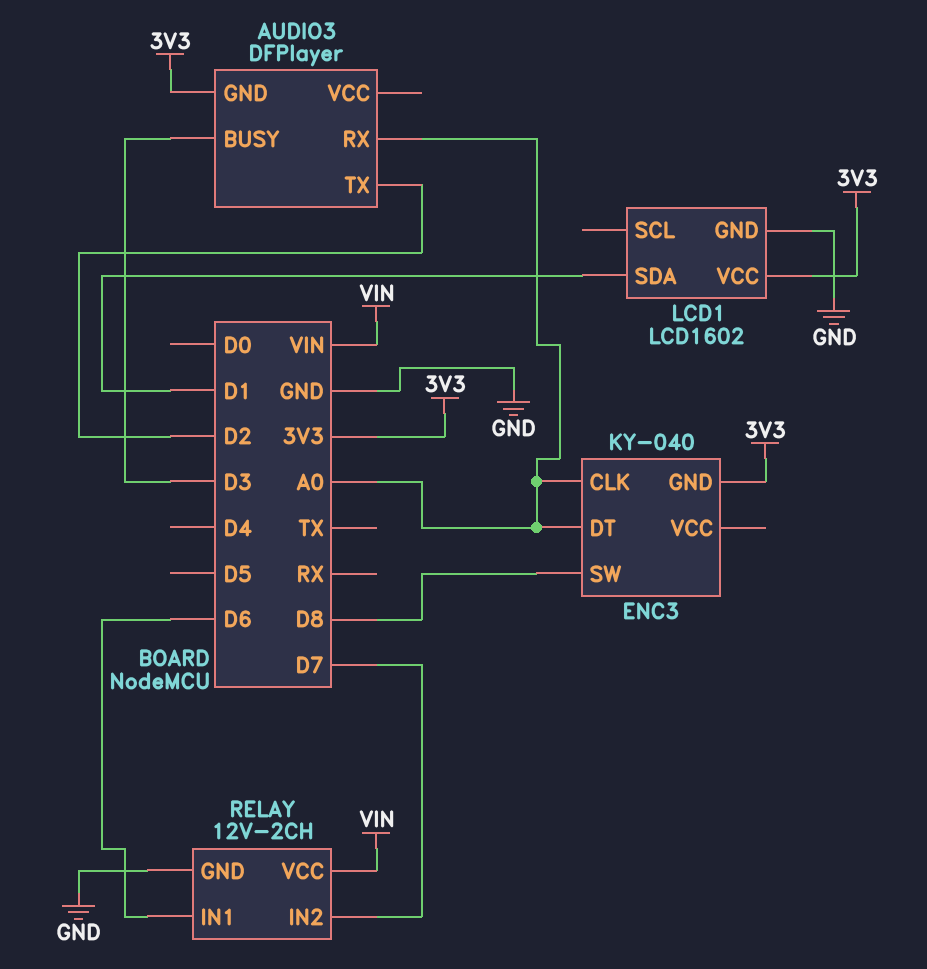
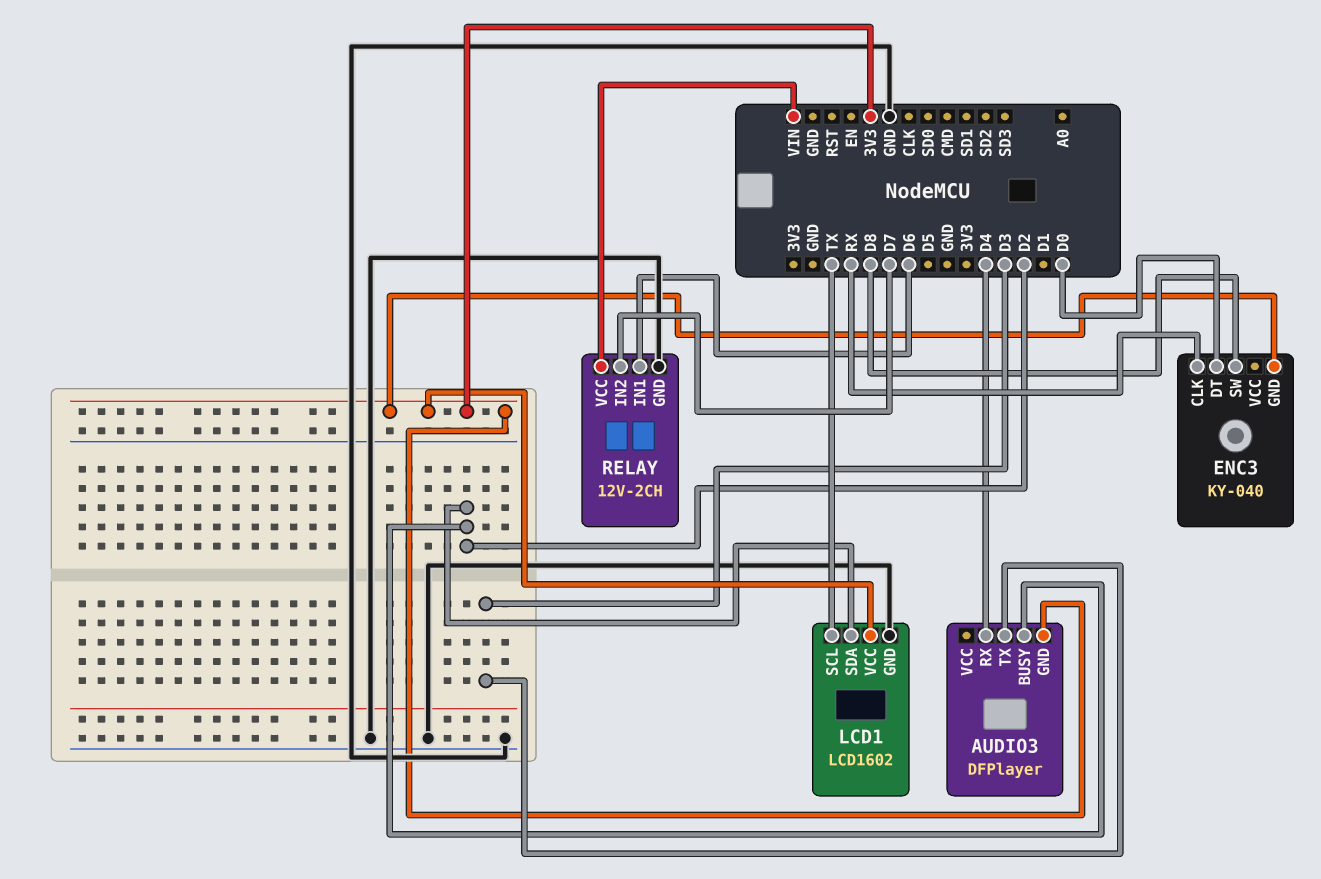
AUDIO3 pin BUSY: D3 -> D2
AUDIO3 pin RX: A0 -> D4
AUDIO3 pin TX: D2 -> D3
ENC3 pin CLK: A0 -> RX
ENC3 pin DT: A0 -> D0
LCD1 pin SCL: none -> TX
LCD1 pin SDA: D1 -> D2

